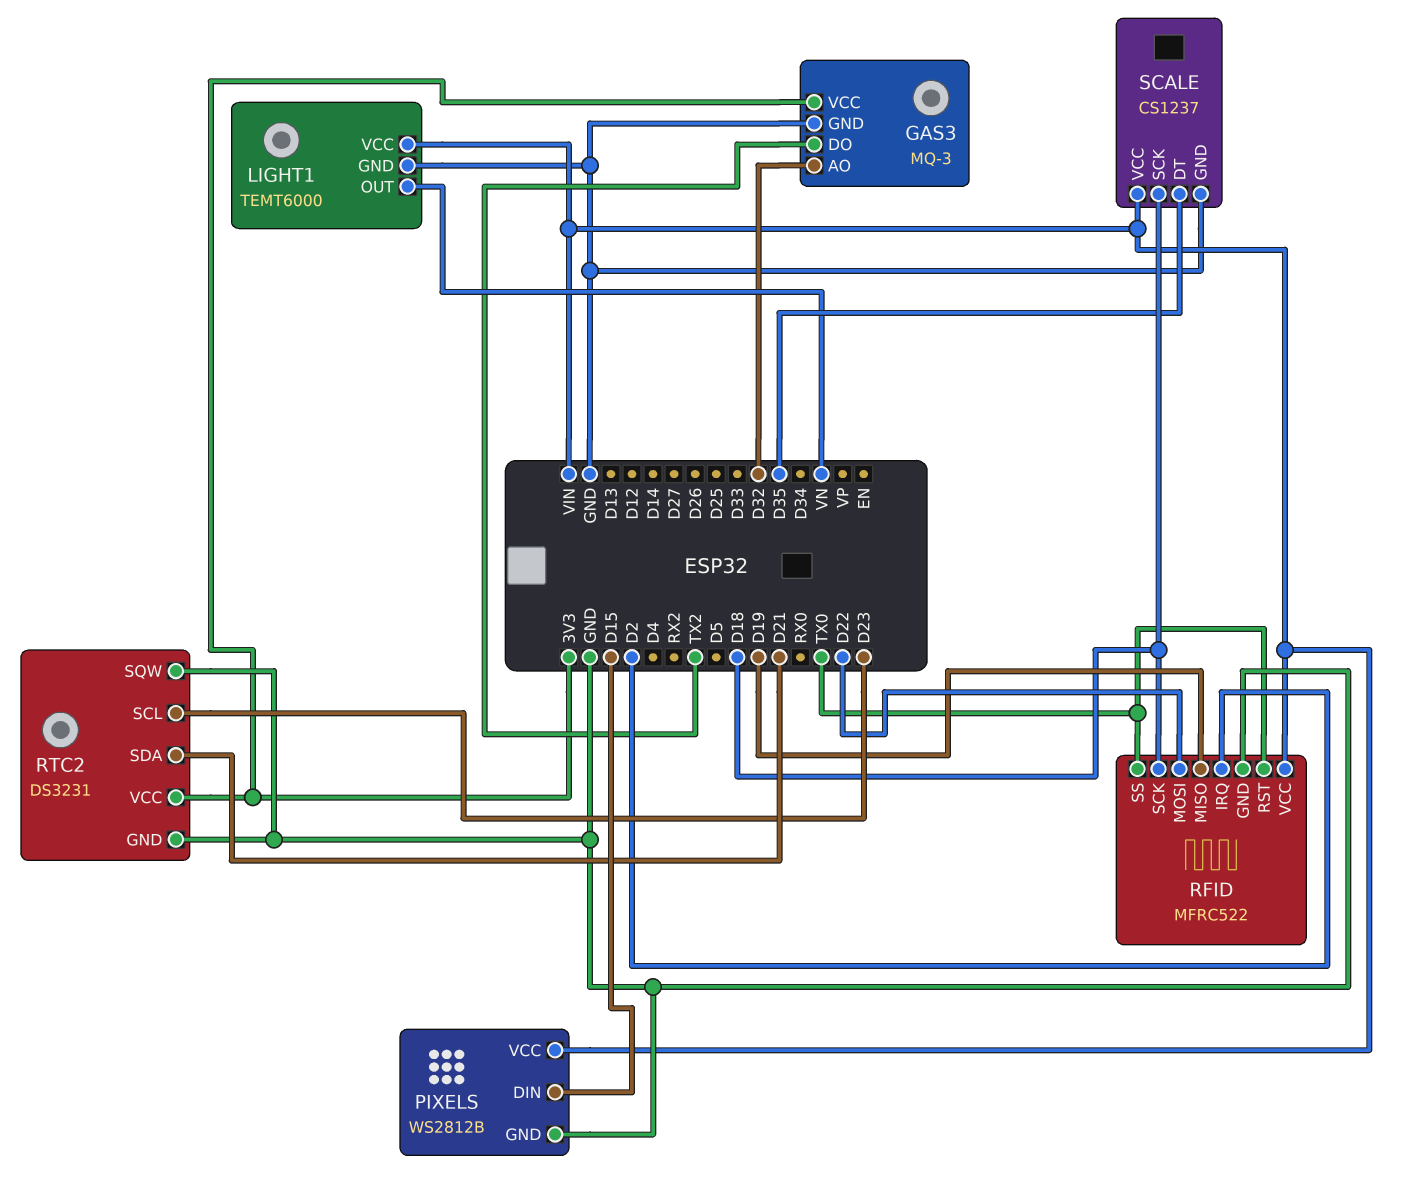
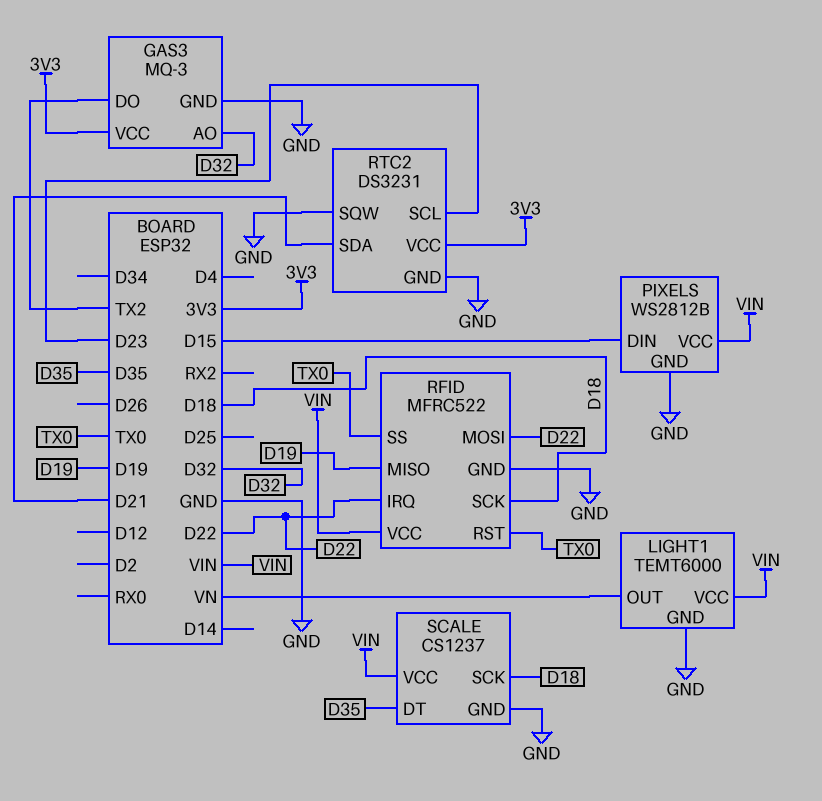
RFID pin IRQ: D2 -> D22

